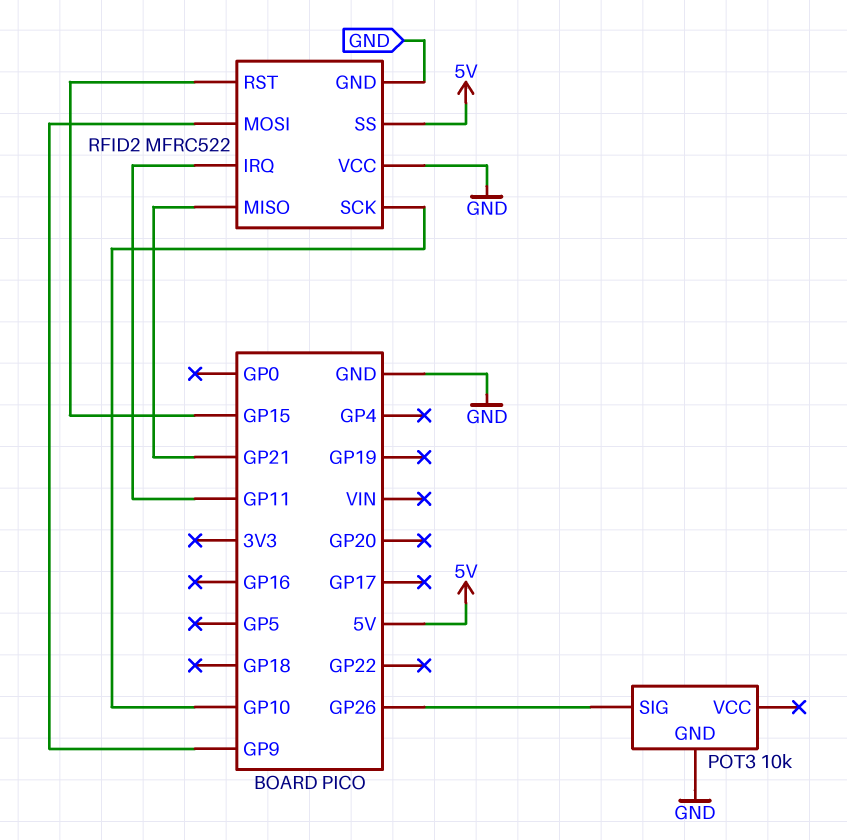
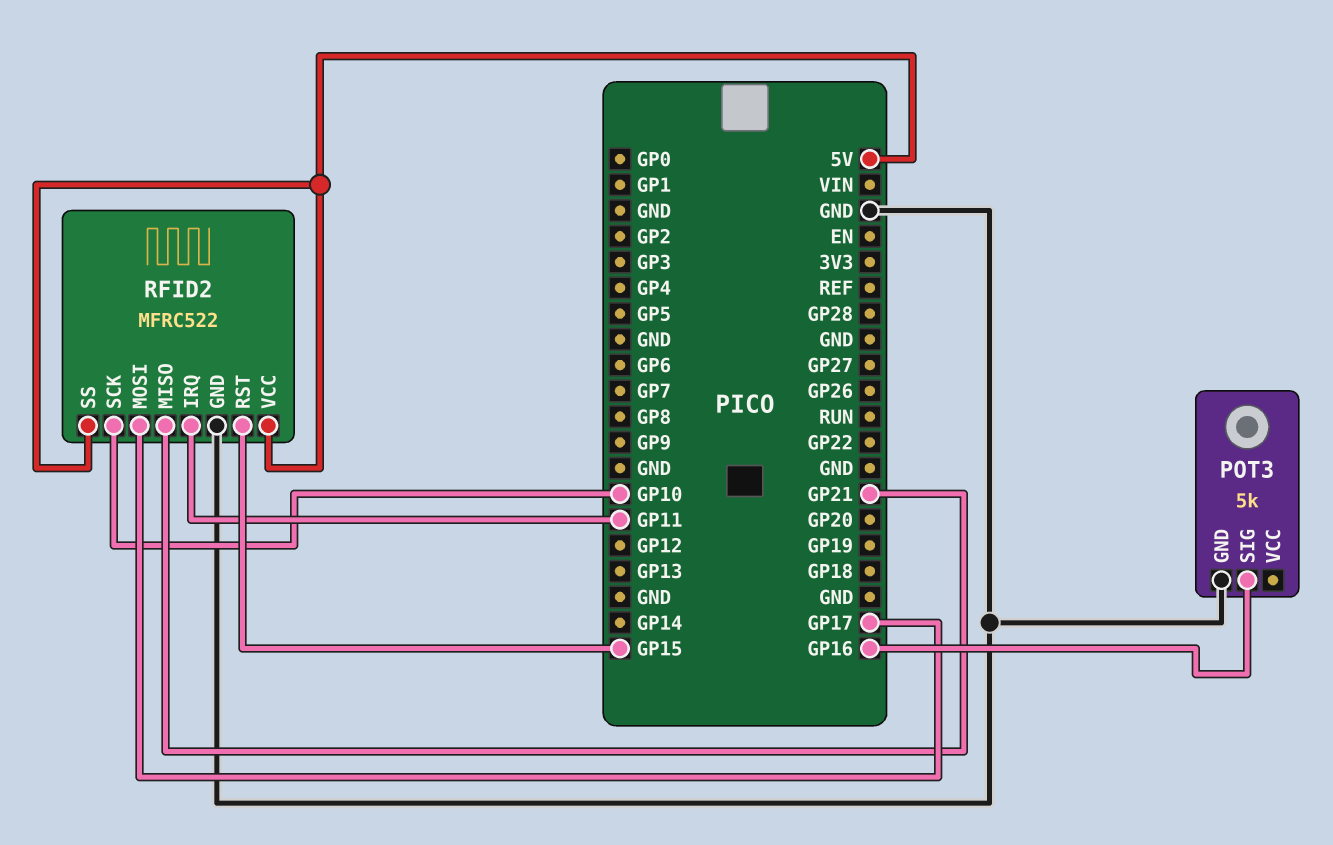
POT3: 10k -> 5k
POT3 pin SIG: GP26 -> GP16
RFID2 pin MOSI: GP9 -> GP17
RFID2 pin VCC: GND -> 5V

